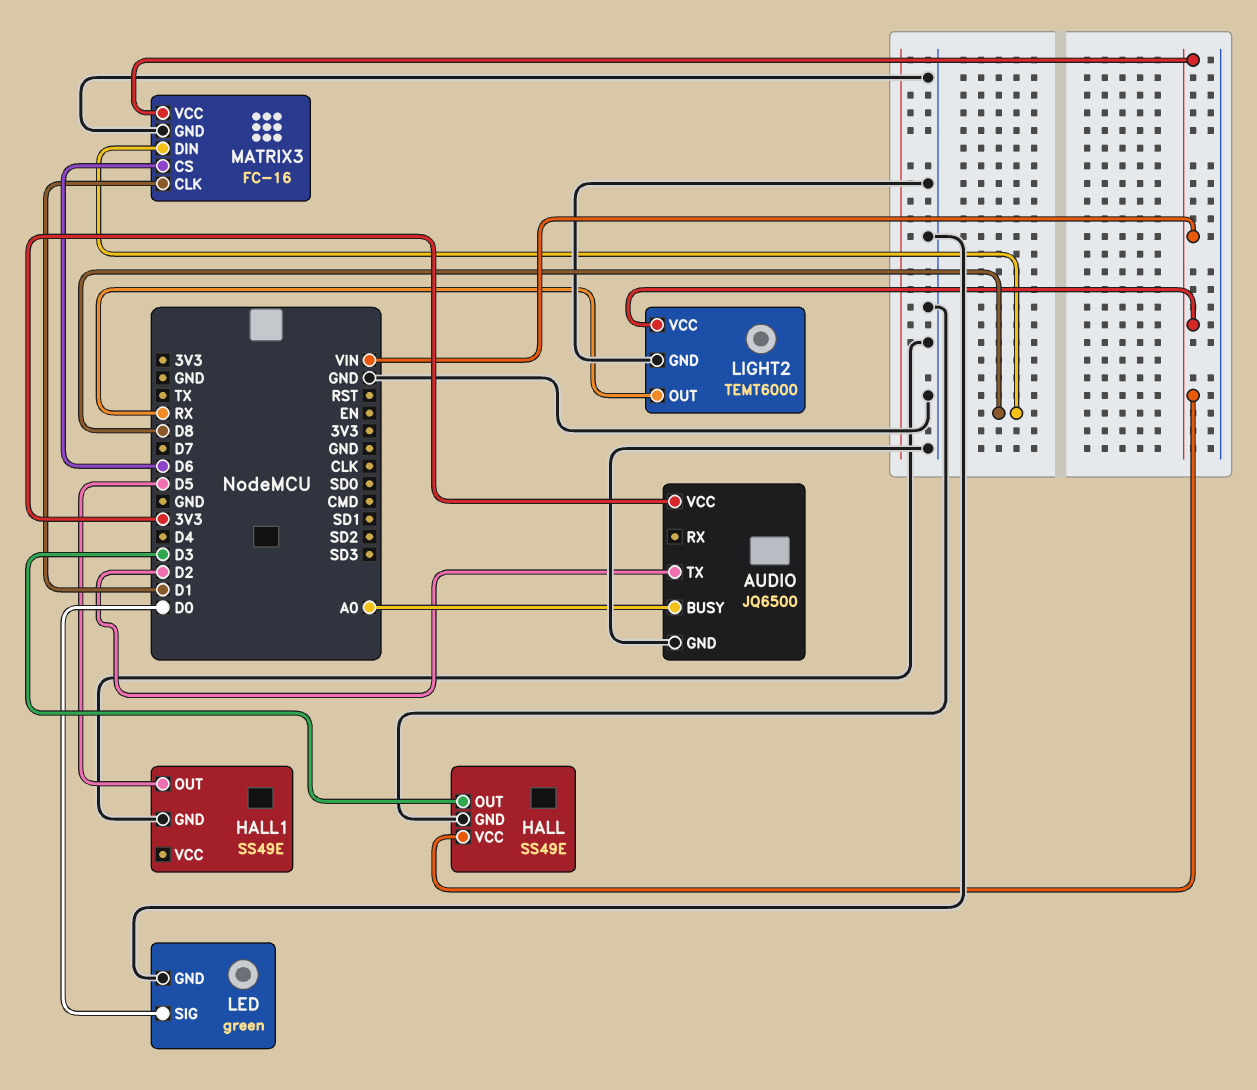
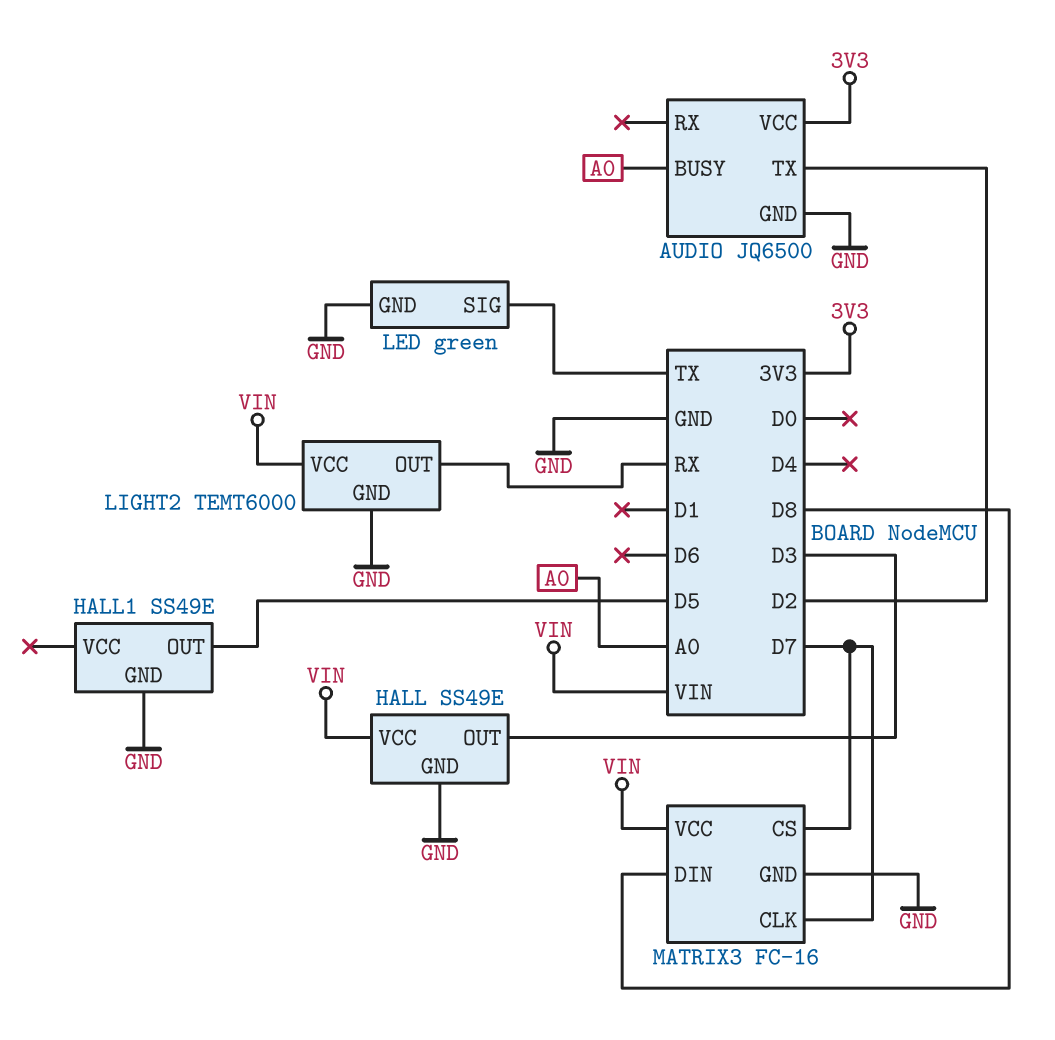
LED pin SIG: D0 -> TX
MATRIX3 pin CLK: D1 -> D7
MATRIX3 pin CS: D6 -> D7

